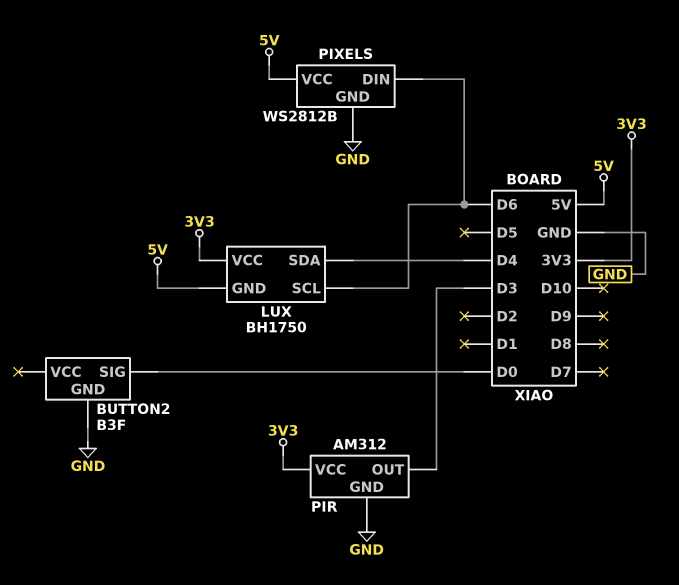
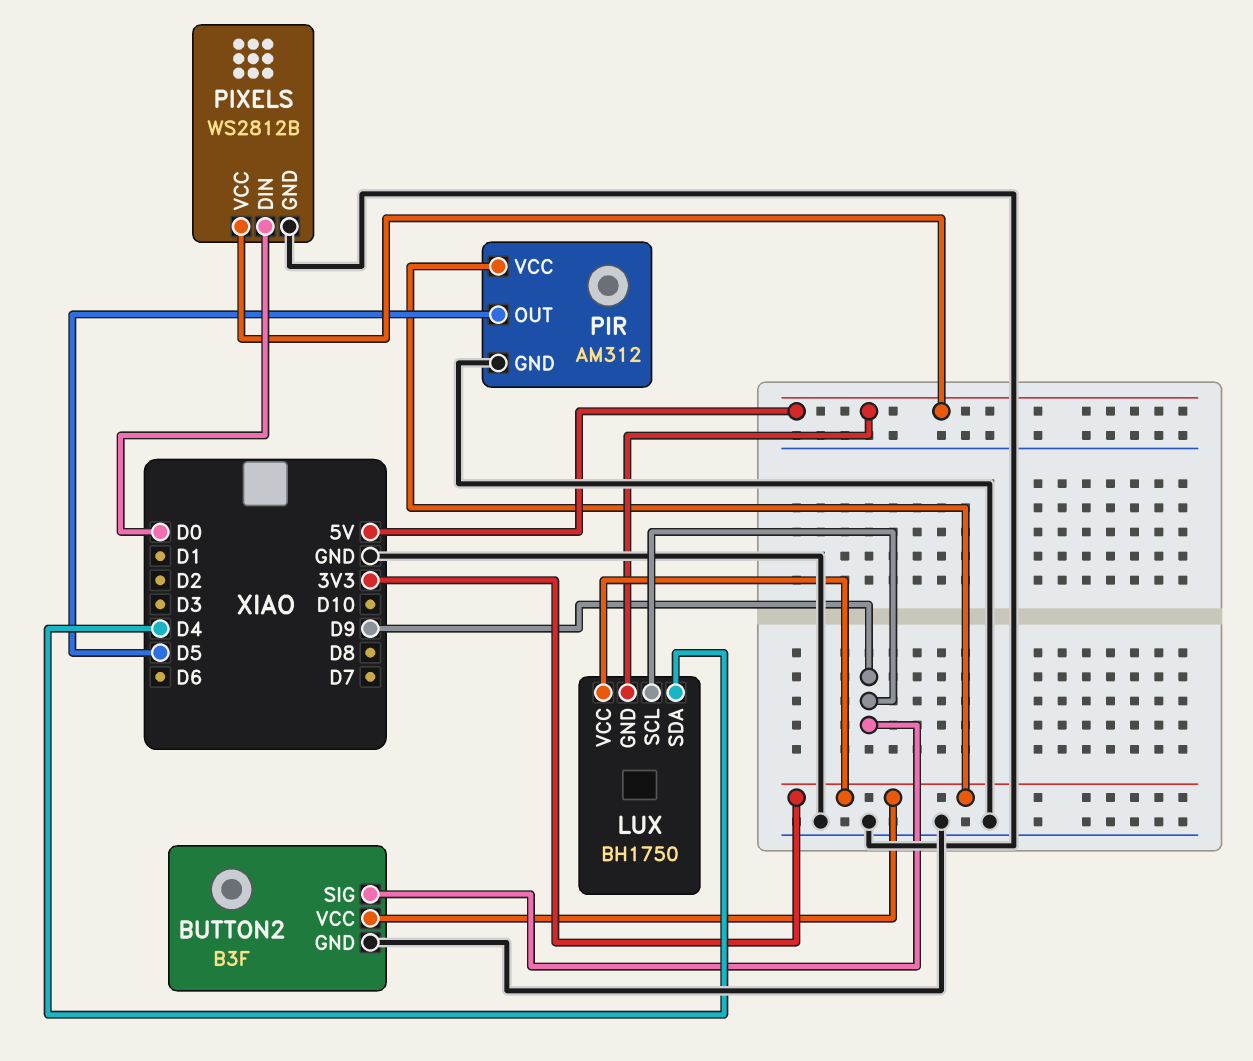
BUTTON2 pin SIG: D0 -> D9
BUTTON2 pin VCC: none -> 3V3
LUX pin SCL: D6 -> D9
PIR pin OUT: D3 -> D5
PIXELS pin DIN: D6 -> D0

